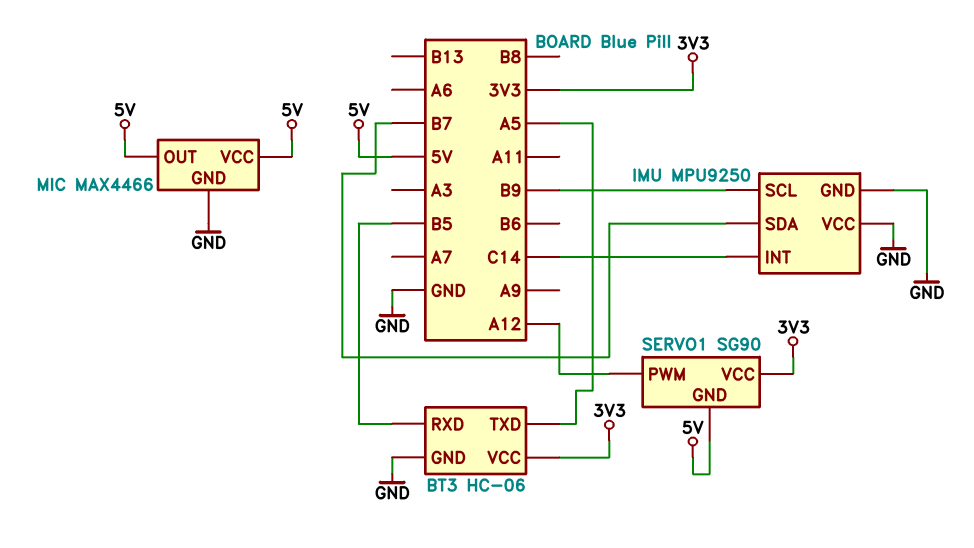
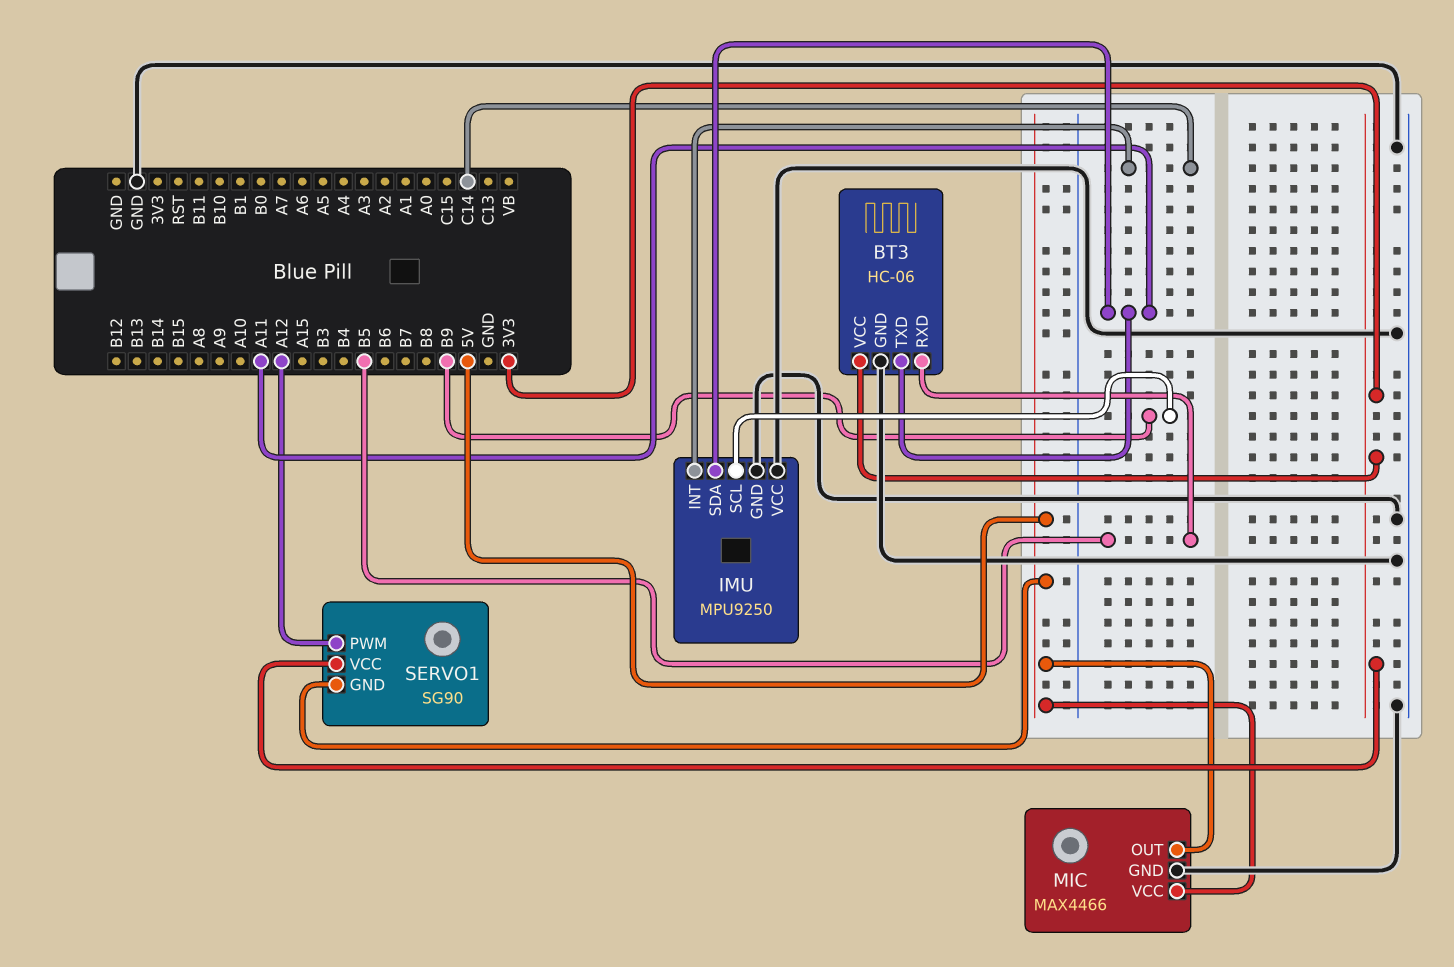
BT3 pin TXD: A5 -> A11
IMU pin SDA: B7 -> A11

